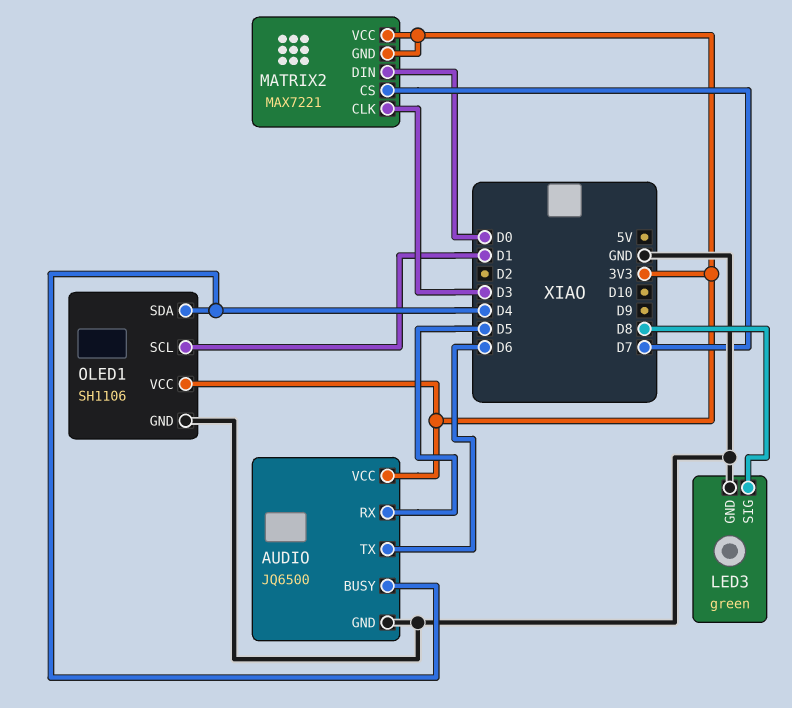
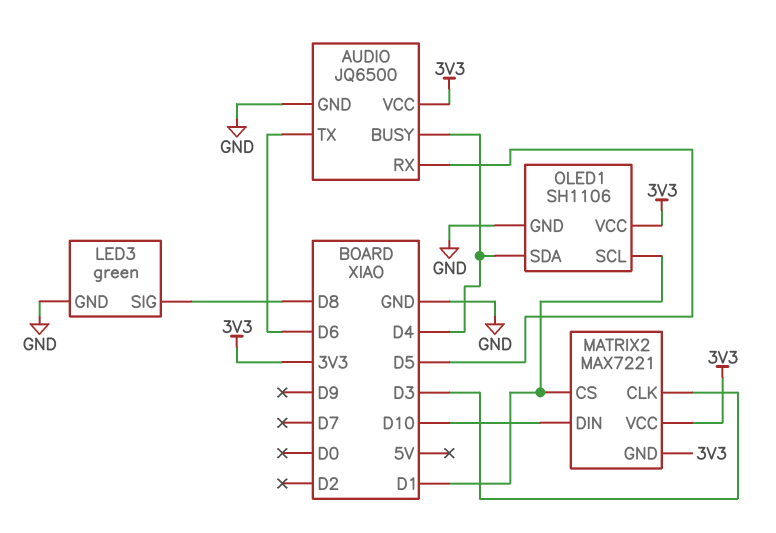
MATRIX2 pin CS: D7 -> D1
MATRIX2 pin DIN: D0 -> D10

